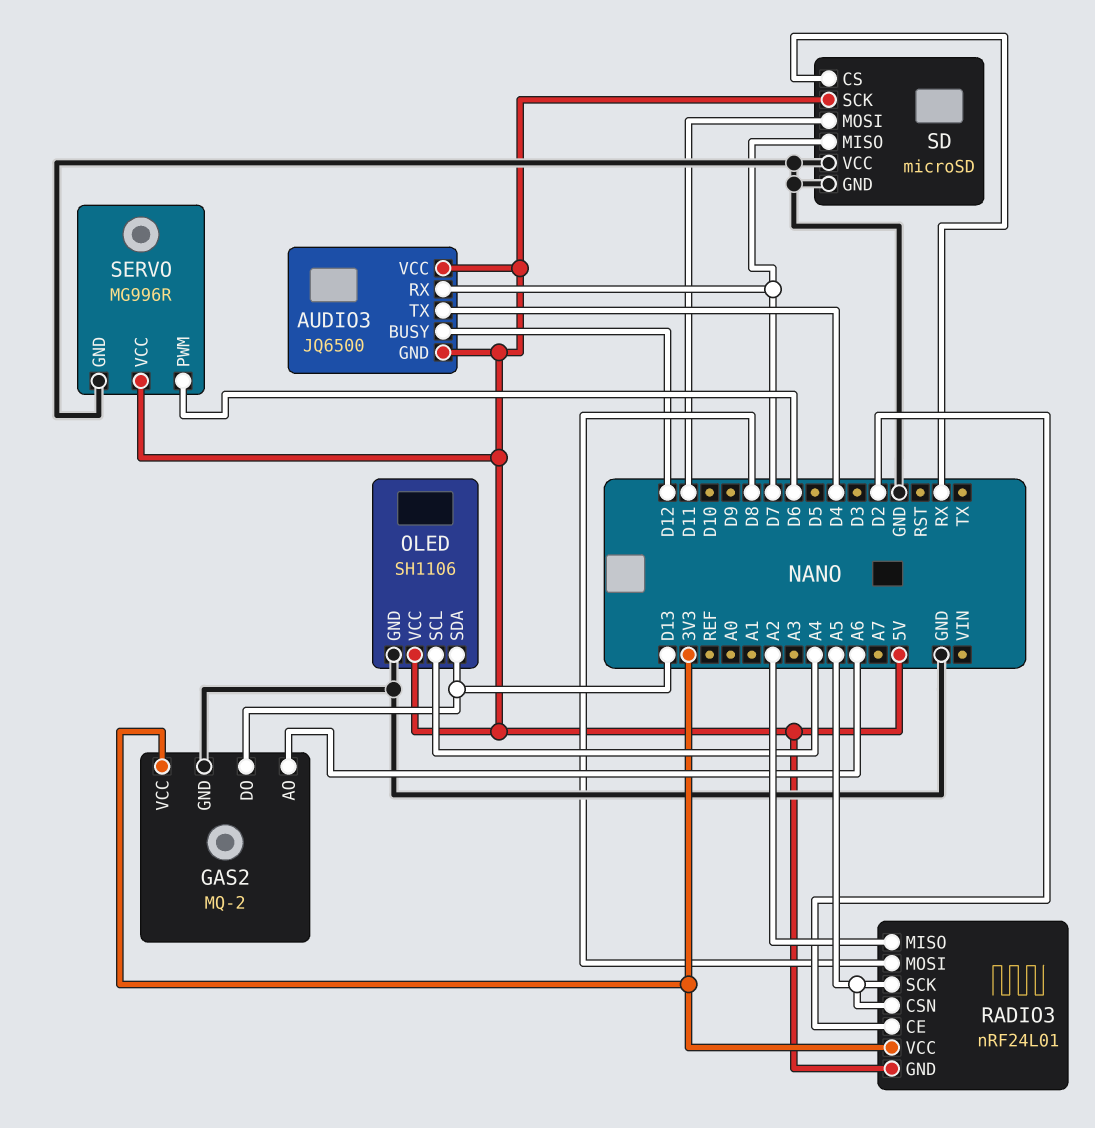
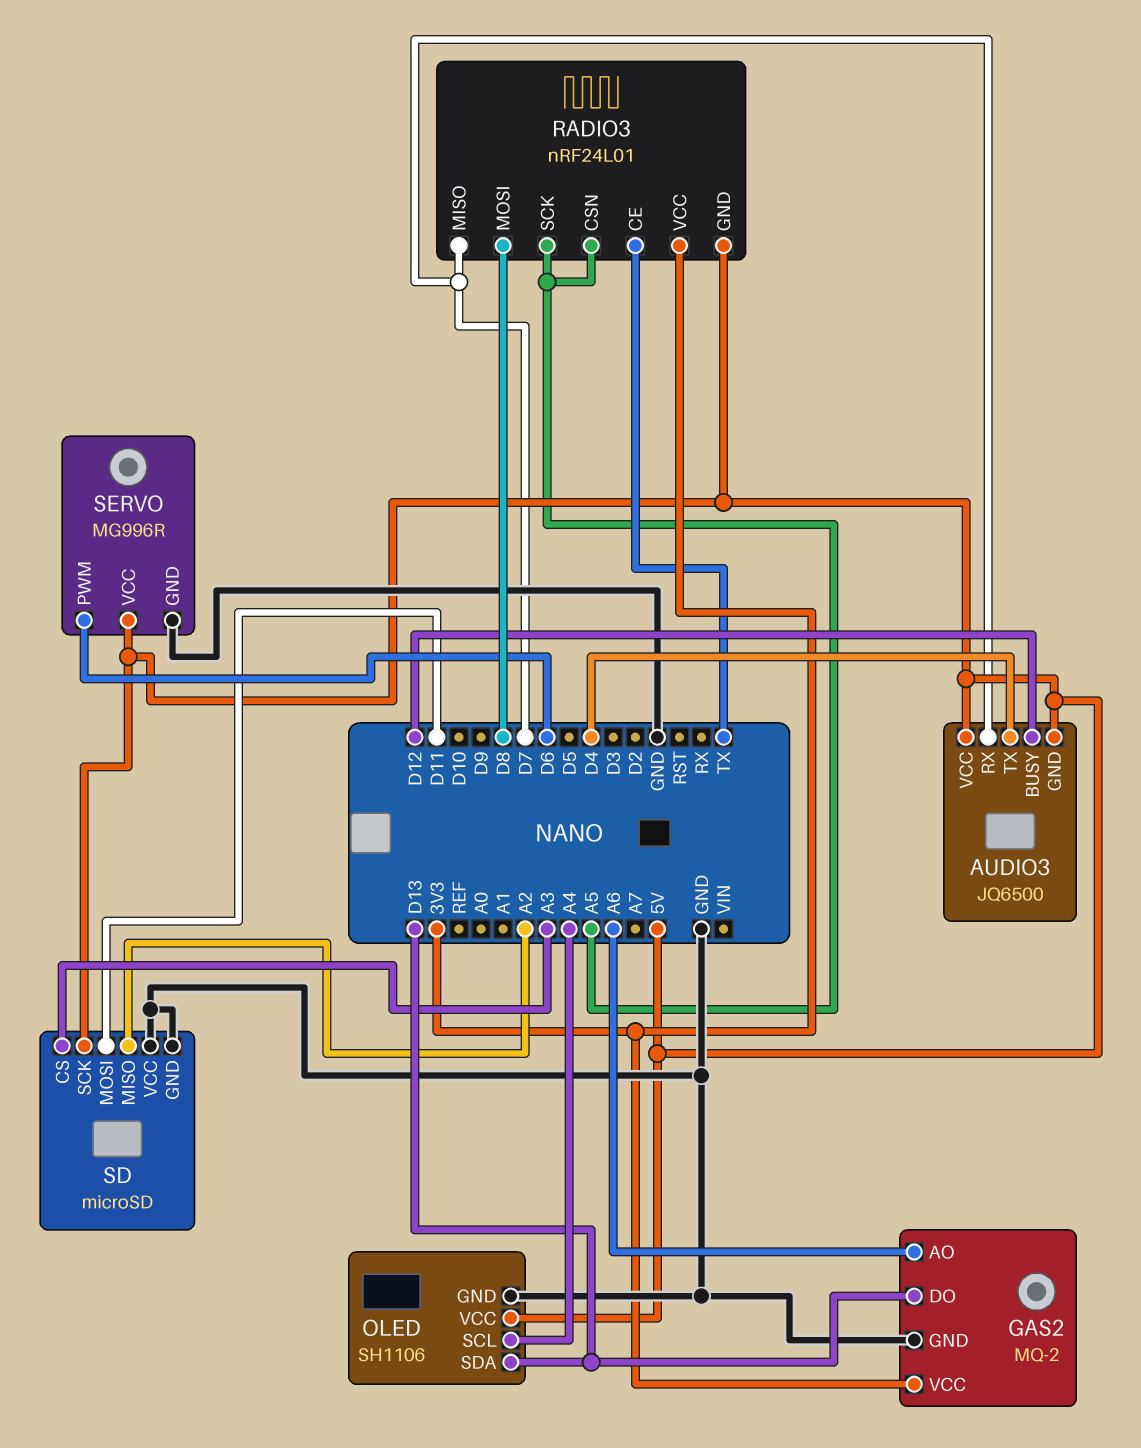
RADIO3 pin CE: D2 -> TX
RADIO3 pin MISO: A2 -> D7
SD pin CS: RX -> A3
SD pin MISO: D7 -> A2

